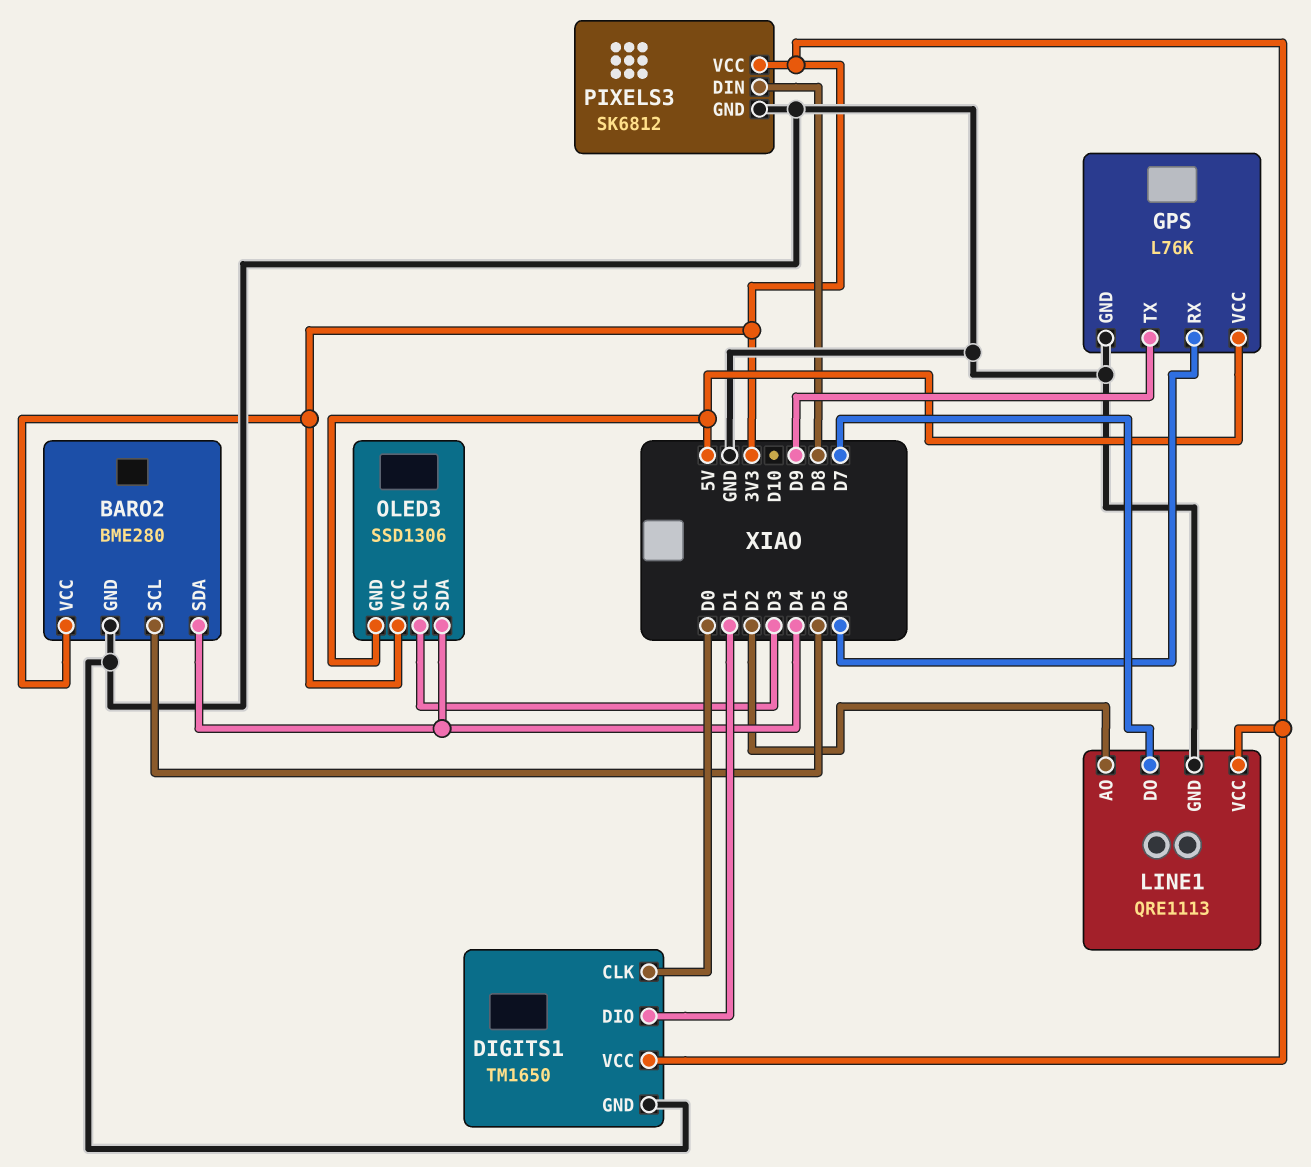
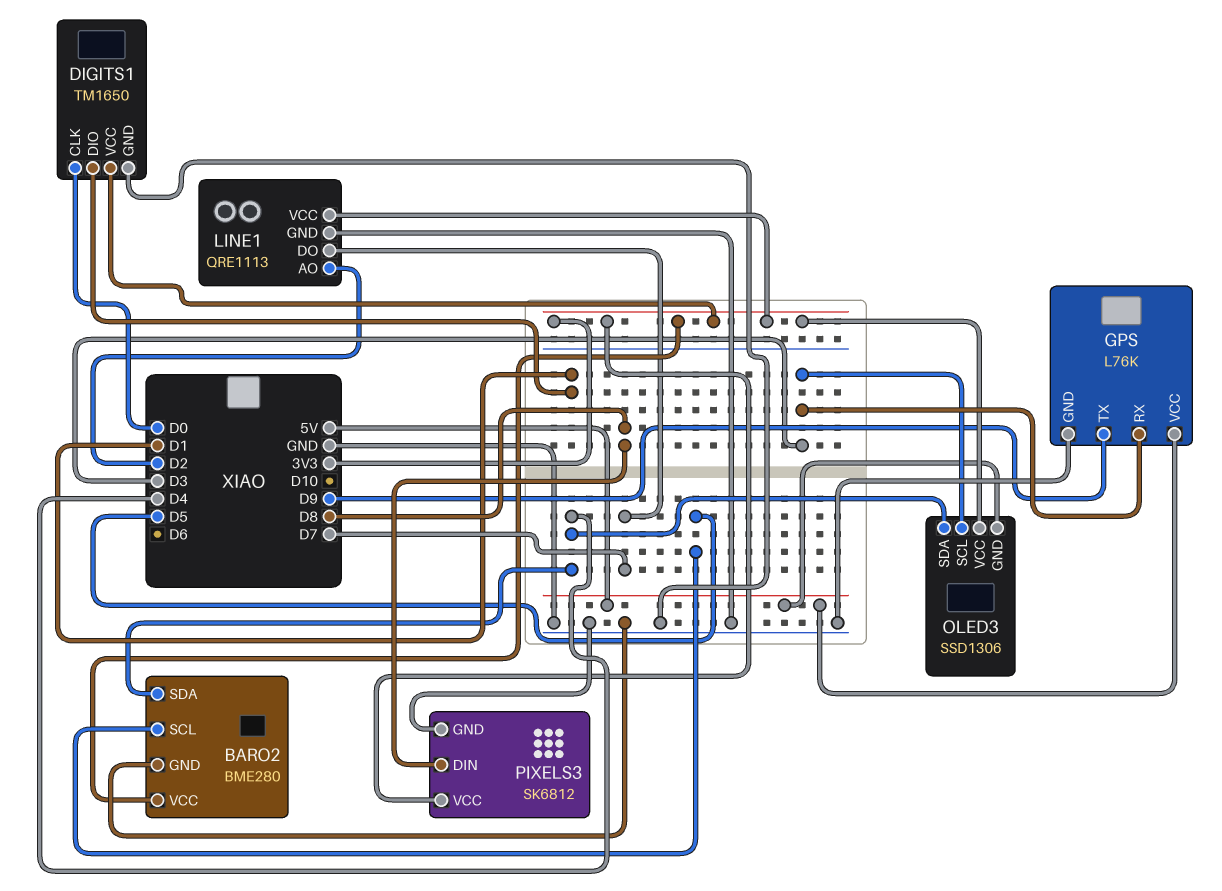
GPS pin RX: D6 -> D3

